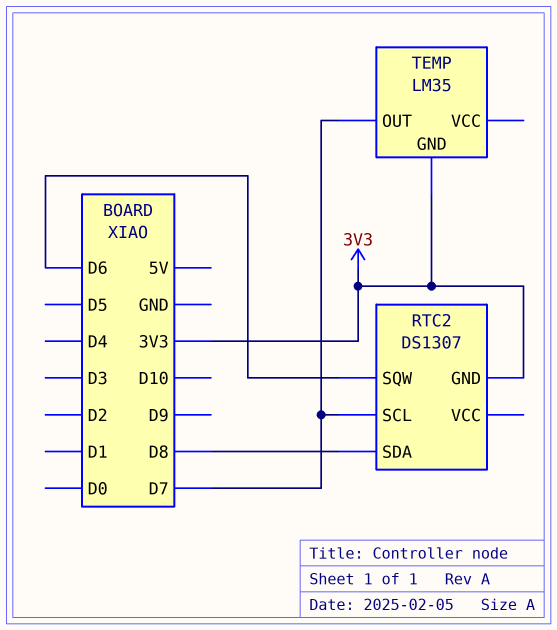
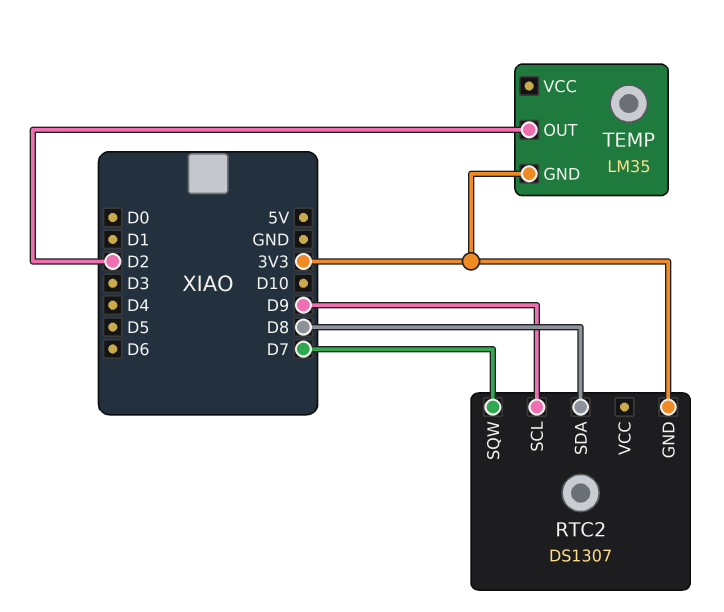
RTC2 pin SCL: D7 -> D9
RTC2 pin SQW: D6 -> D7
TEMP pin OUT: D7 -> D2

